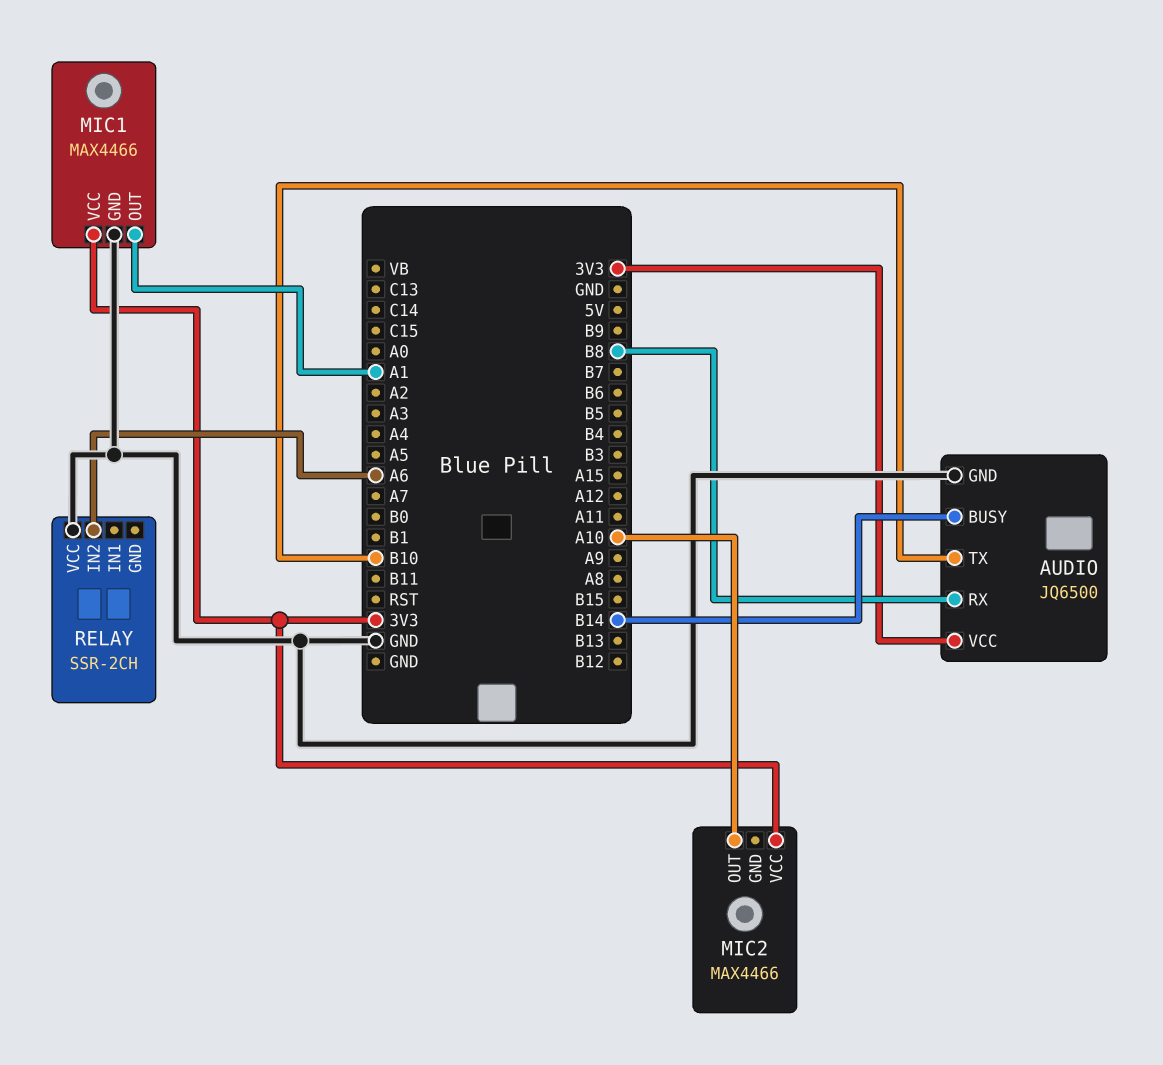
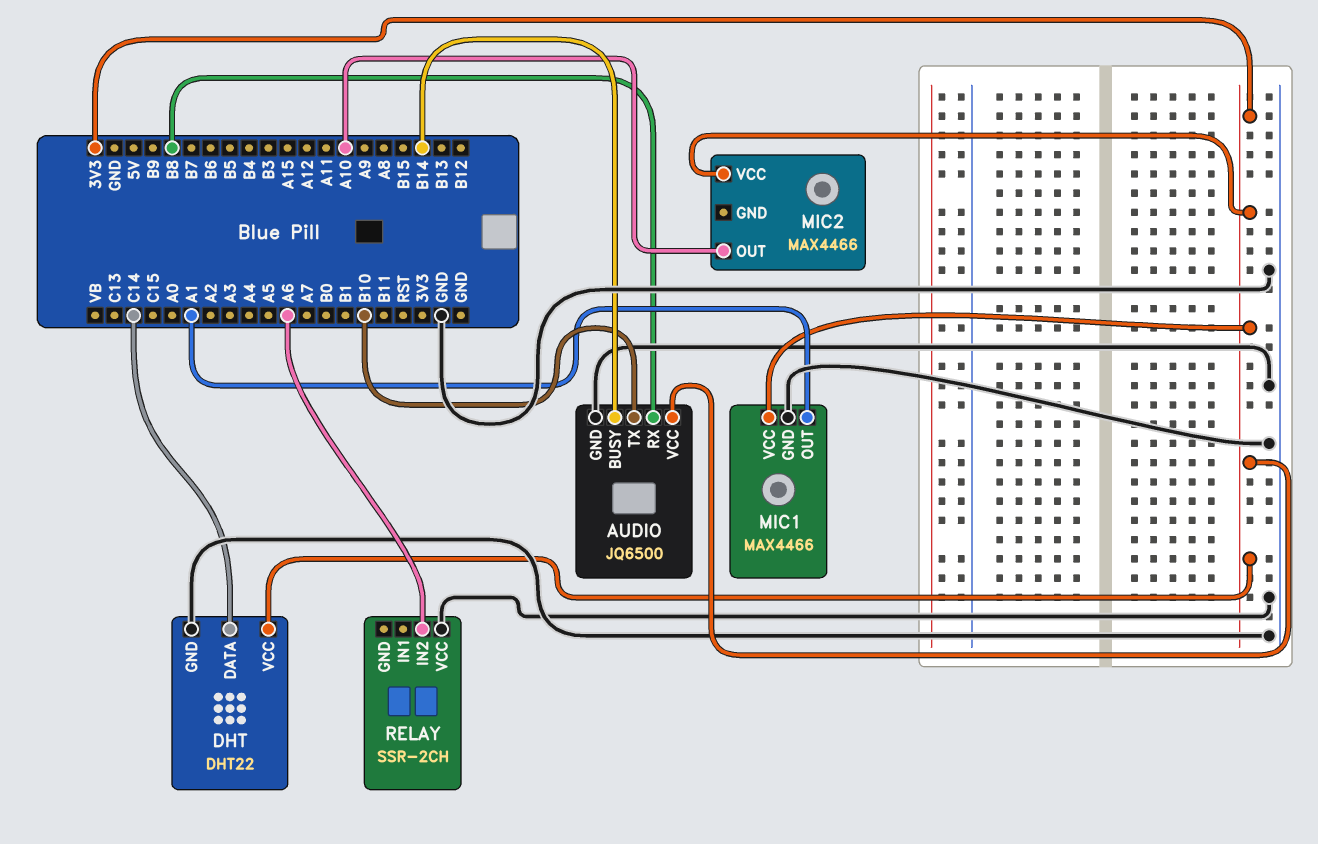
DHT: none -> DHT22
DHT pin DATA: none -> C14
DHT pin GND: none -> GND
DHT pin VCC: none -> 3V3

